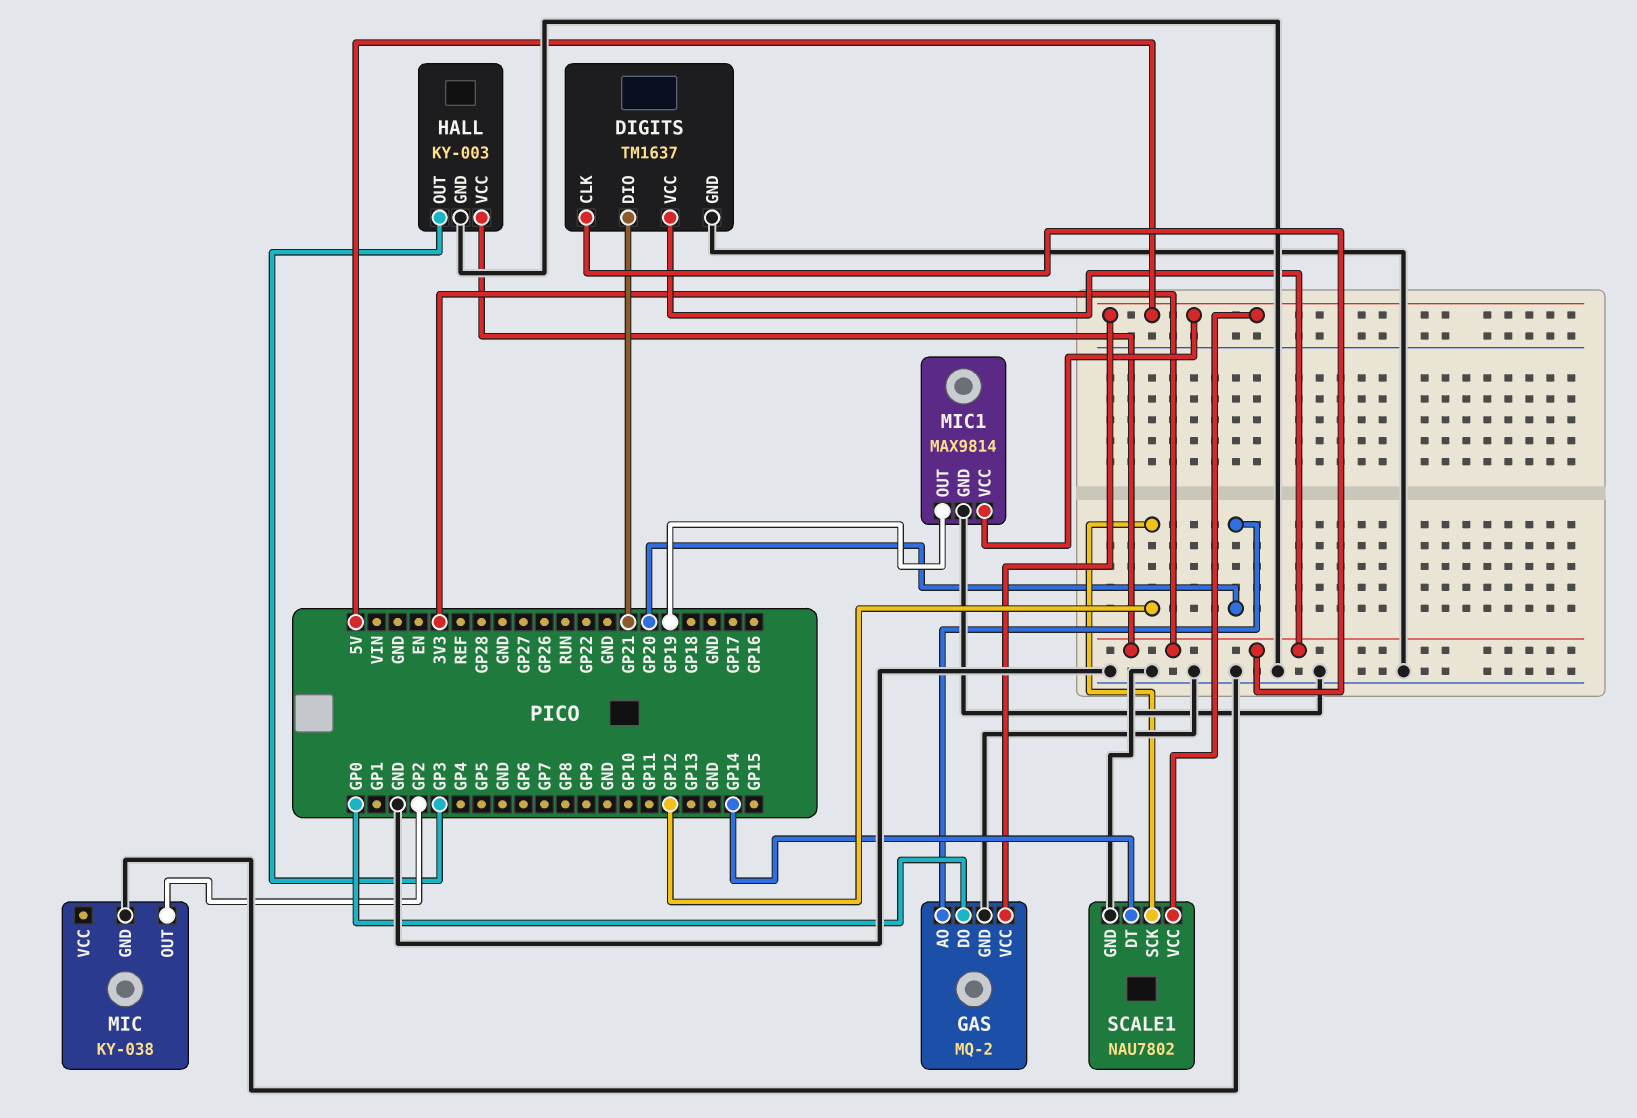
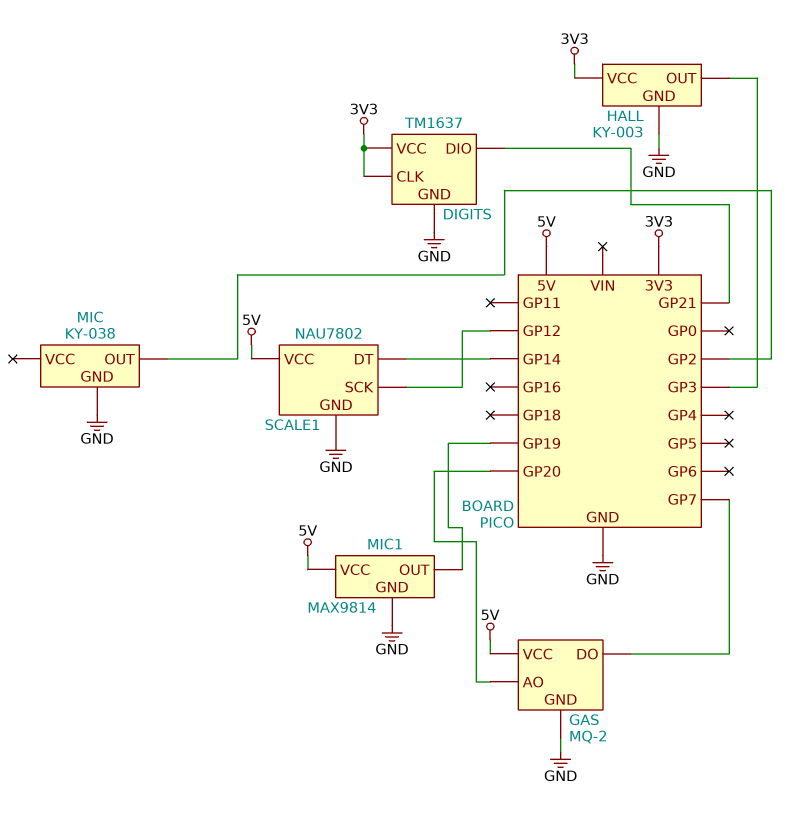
GAS pin DO: GP0 -> GP7

